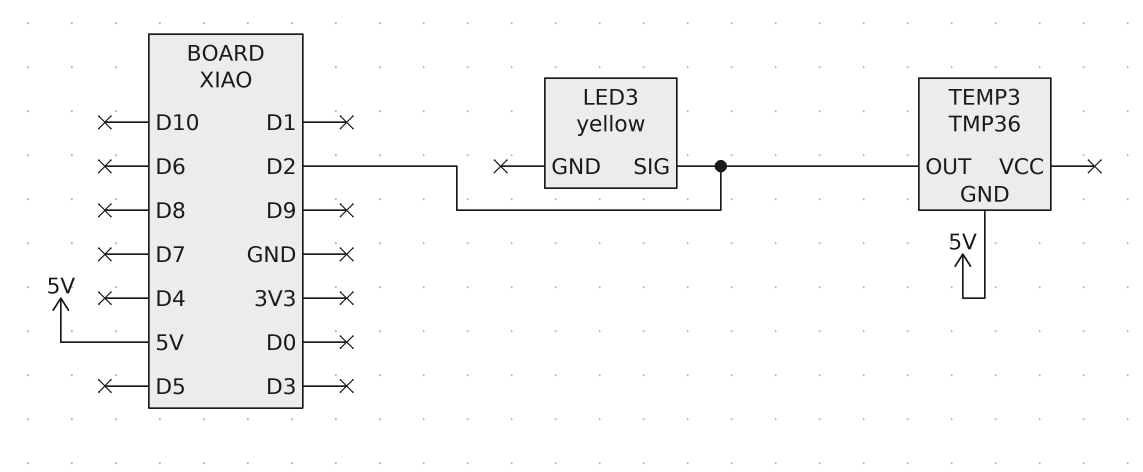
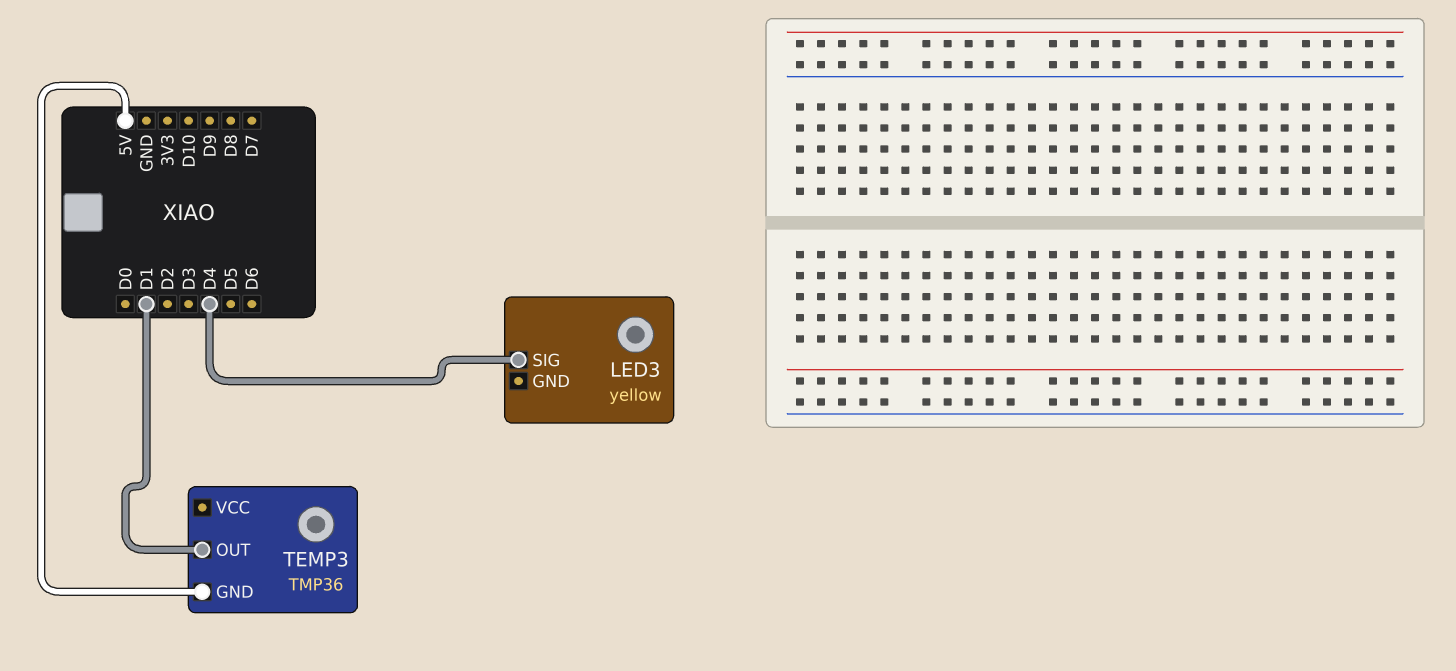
LED3 pin SIG: D2 -> D4
TEMP3 pin OUT: D2 -> D1

